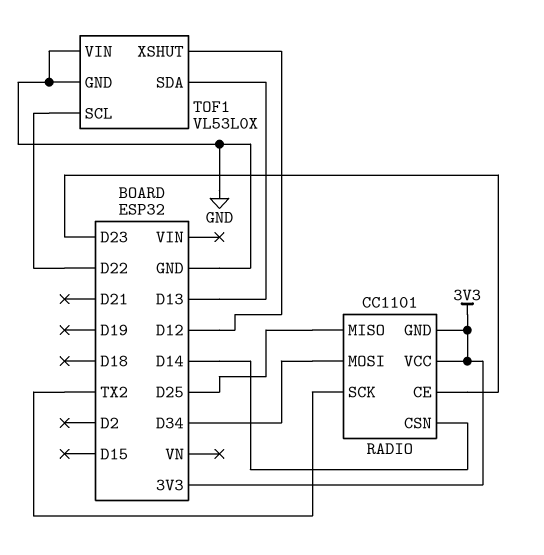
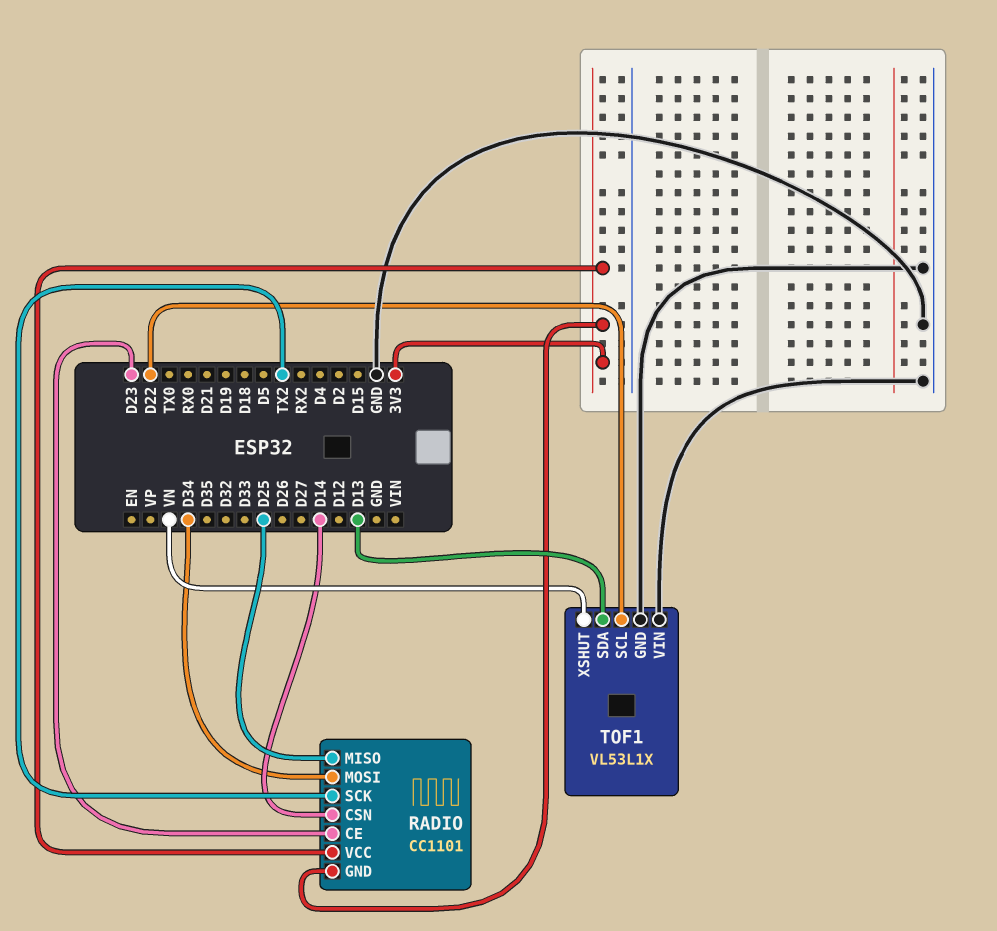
TOF1: VL53L0X -> VL53L1X
TOF1 pin XSHUT: D12 -> VN

